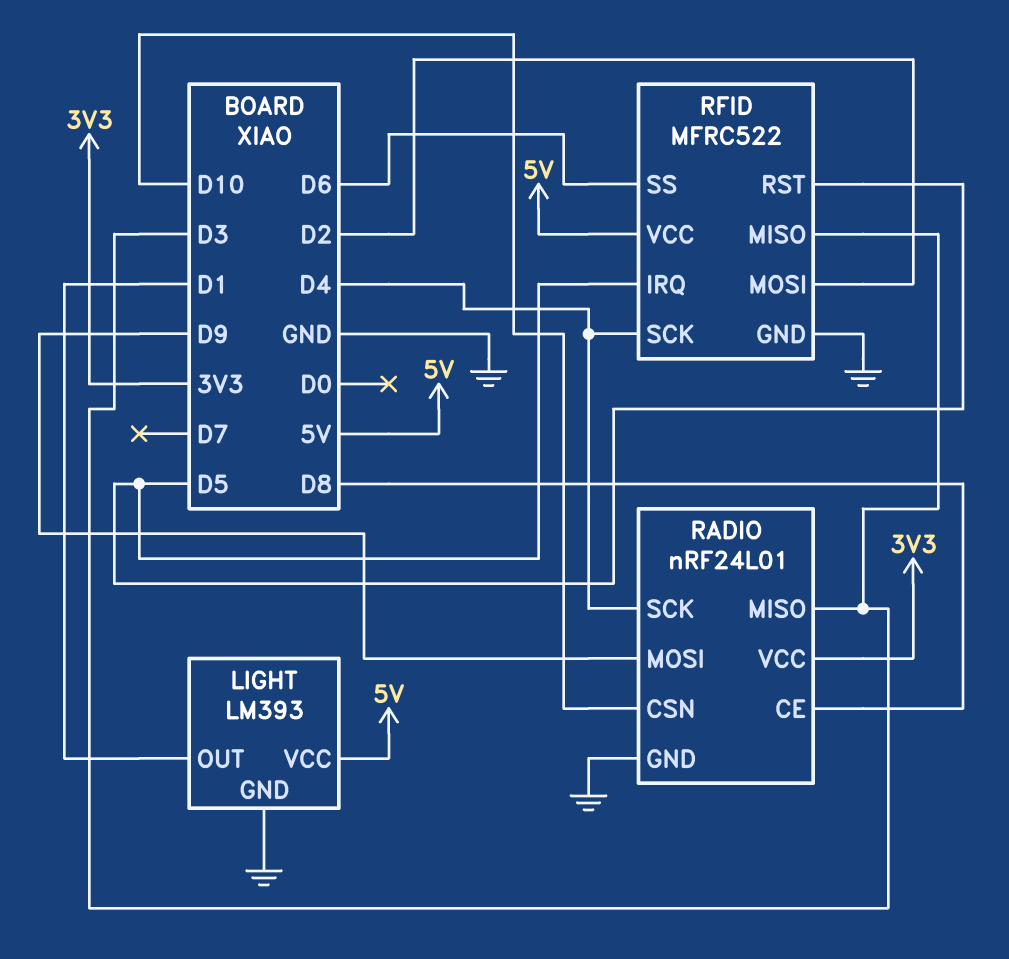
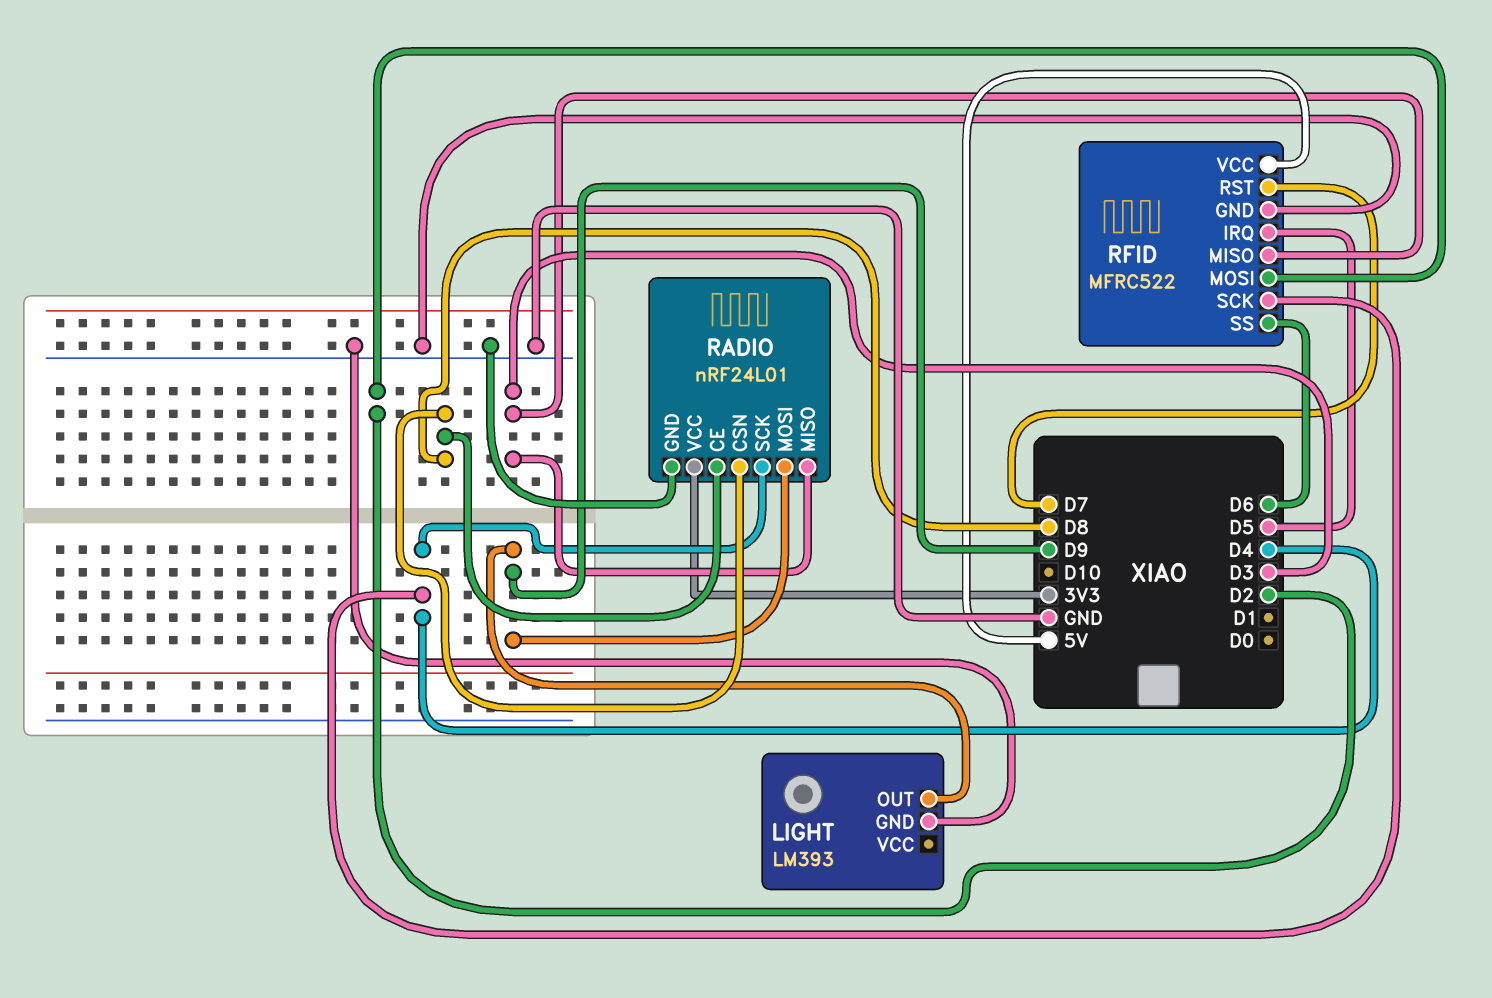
LIGHT pin OUT: D1 -> D9
LIGHT pin VCC: 5V -> none
RADIO pin CSN: D10 -> D8
RFID pin RST: D5 -> D7

